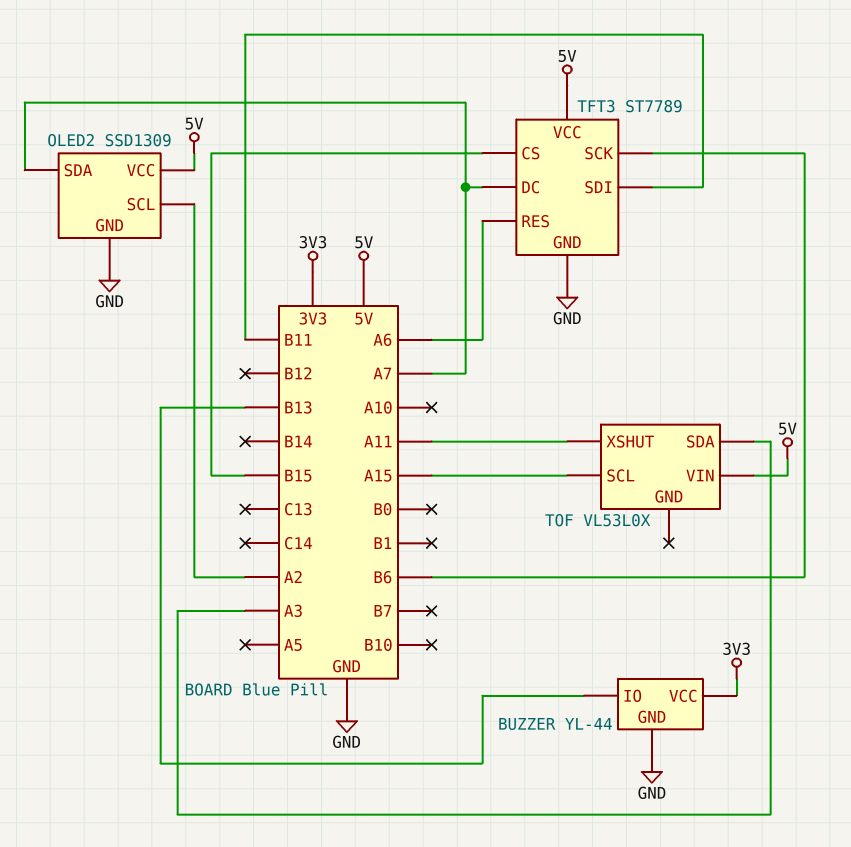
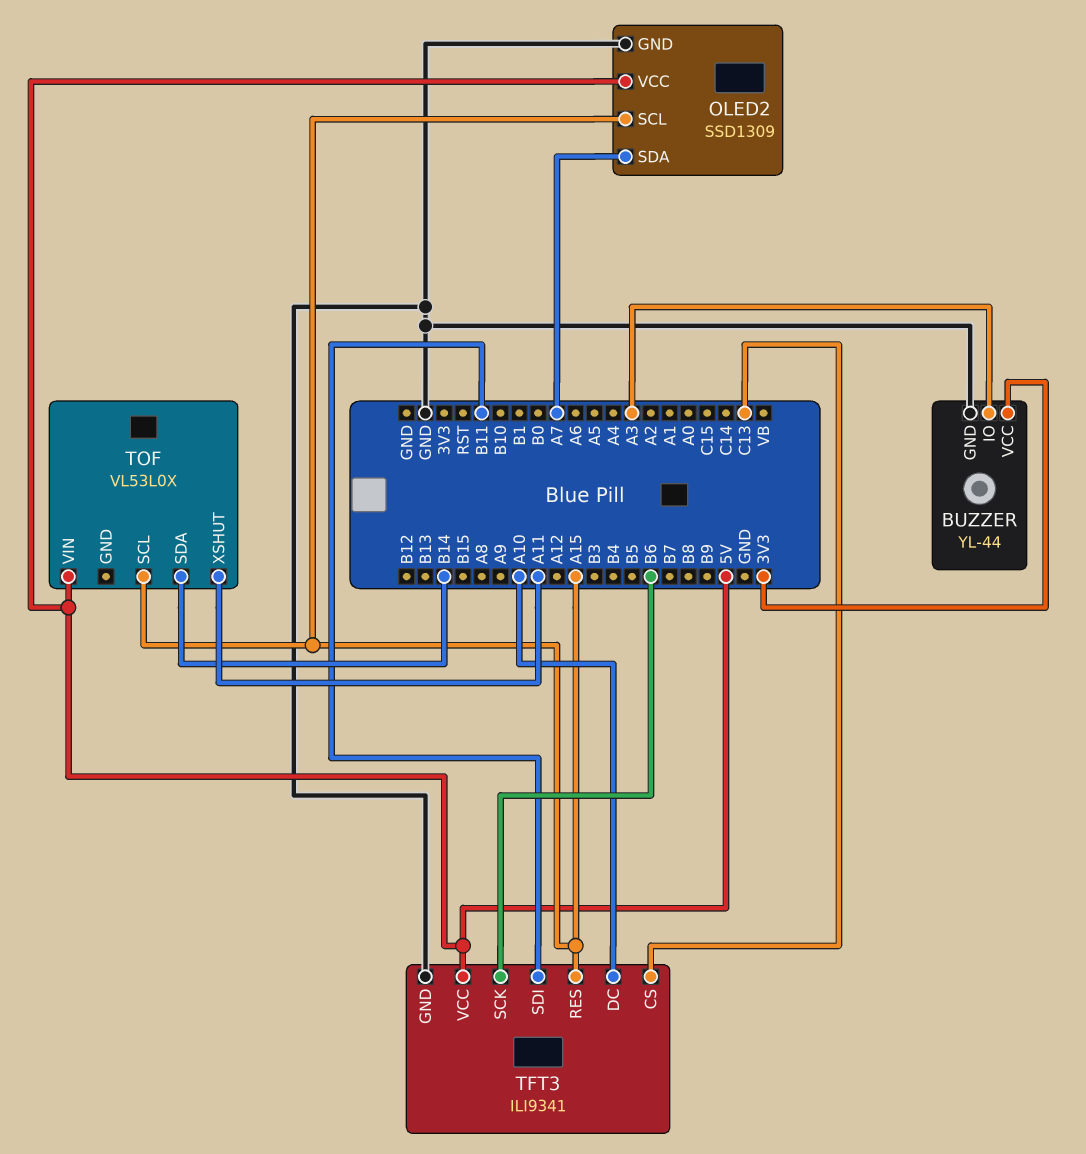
BUZZER pin IO: B13 -> A3
OLED2 pin SCL: A2 -> A15
TFT3: ST7789 -> ILI9341
TFT3 pin CS: B15 -> C13
TFT3 pin DC: A7 -> A10
TFT3 pin RES: A6 -> A15
TOF pin SDA: A3 -> B14

